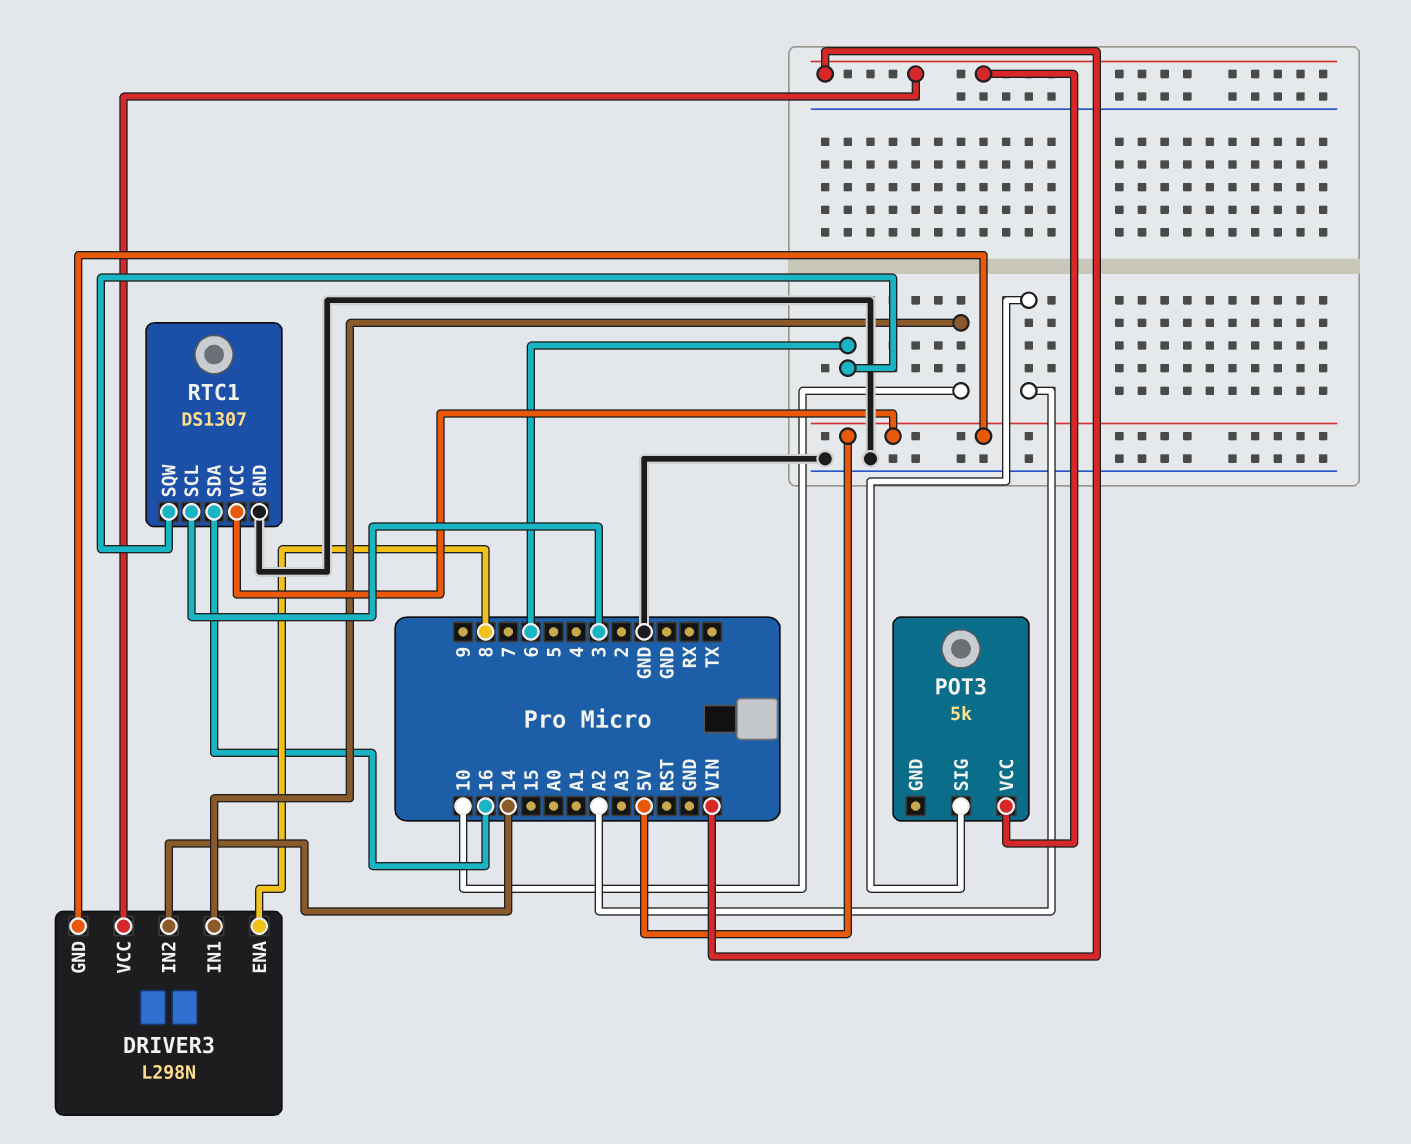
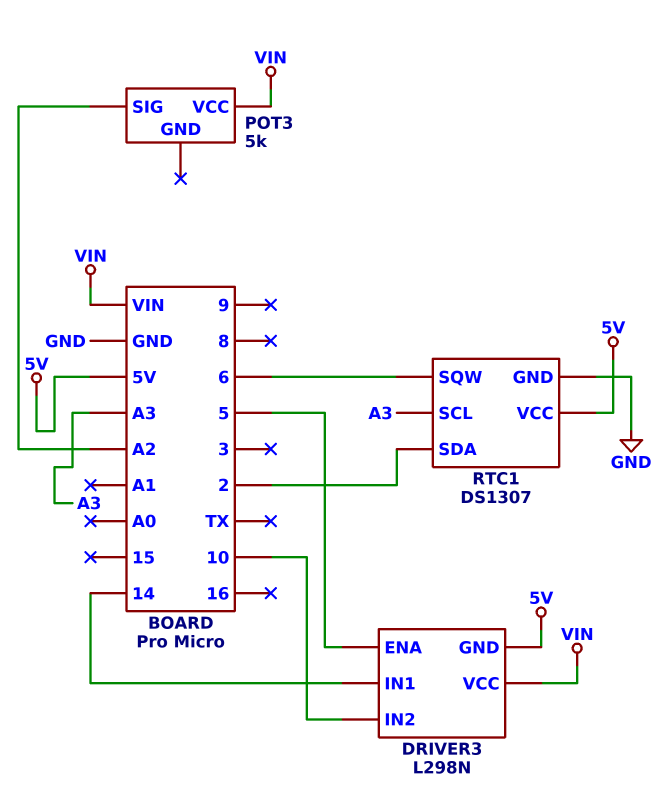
DRIVER3 pin ENA: 8 -> 5
DRIVER3 pin IN1: 10 -> 14
DRIVER3 pin IN2: 14 -> 10
RTC1 pin SCL: 3 -> A3
RTC1 pin SDA: 16 -> 2

